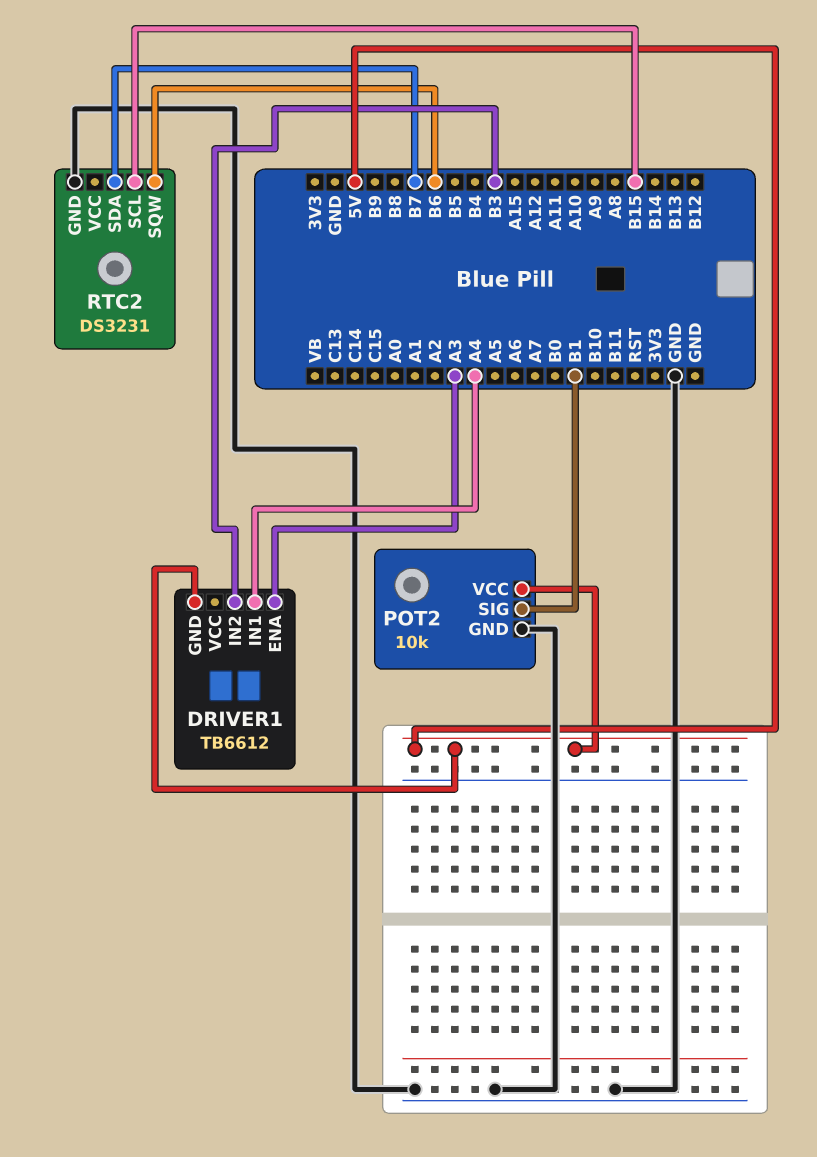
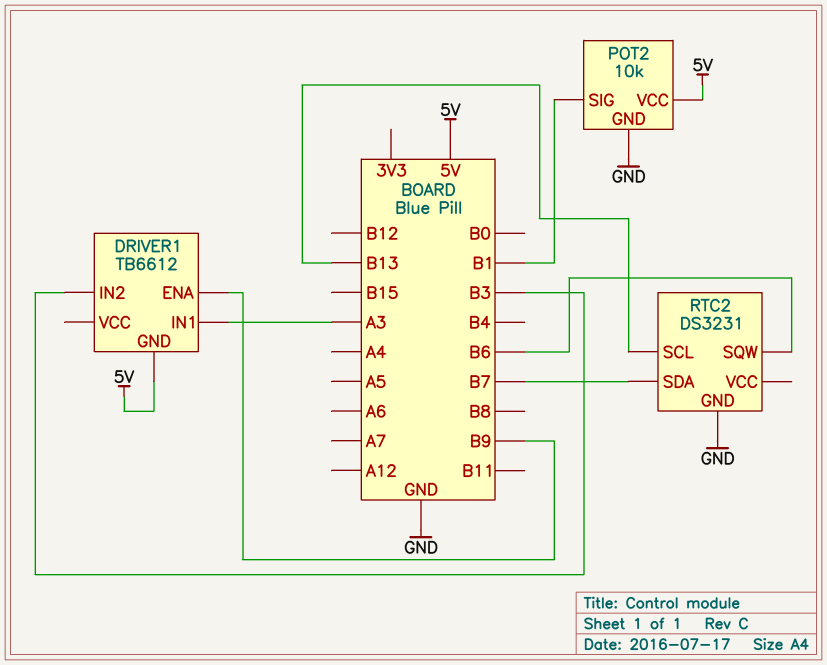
DRIVER1 pin ENA: A3 -> B9
DRIVER1 pin IN1: A4 -> A3
RTC2 pin SCL: B15 -> B13

